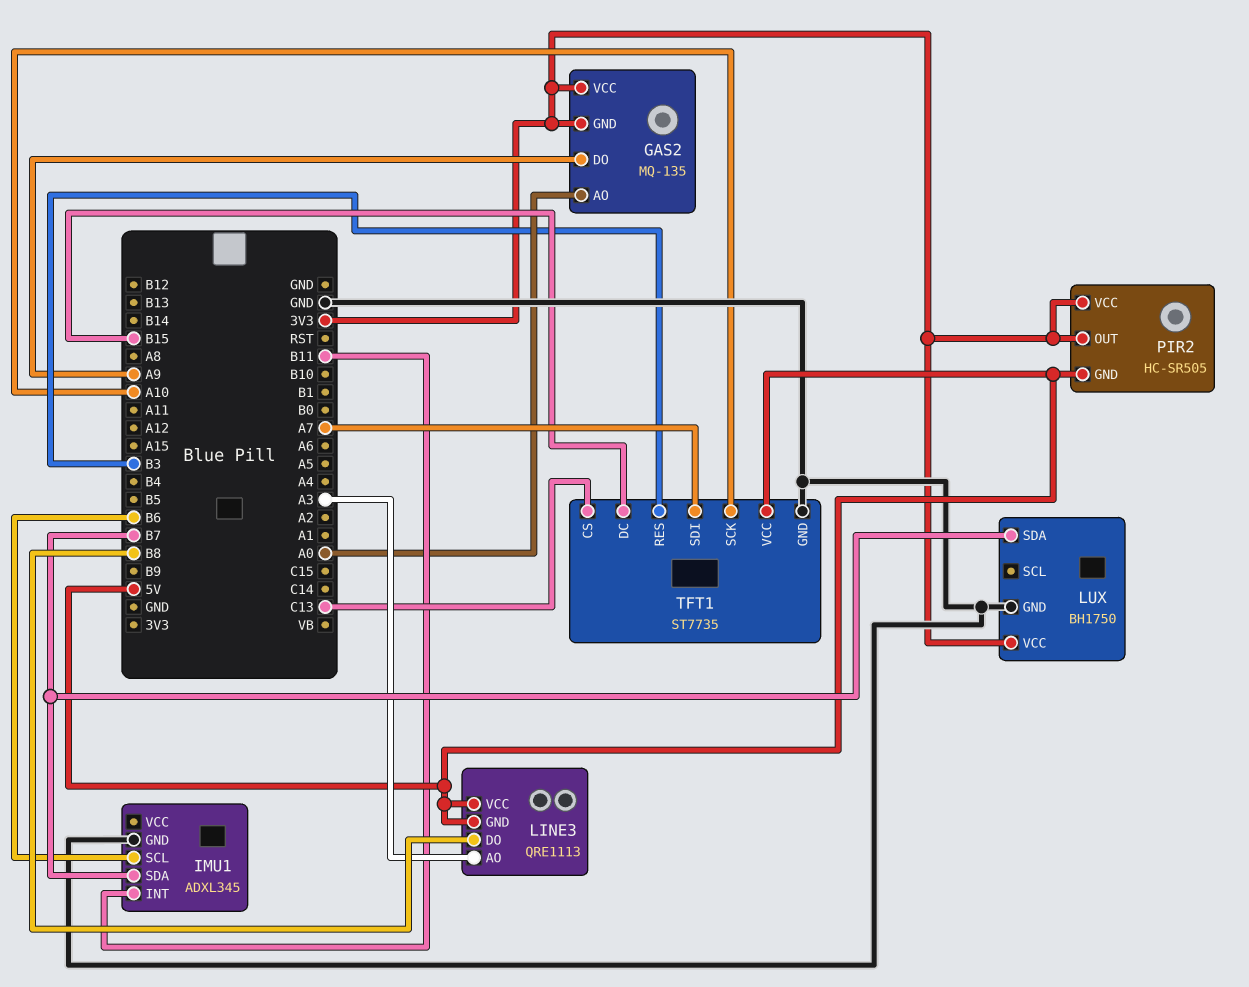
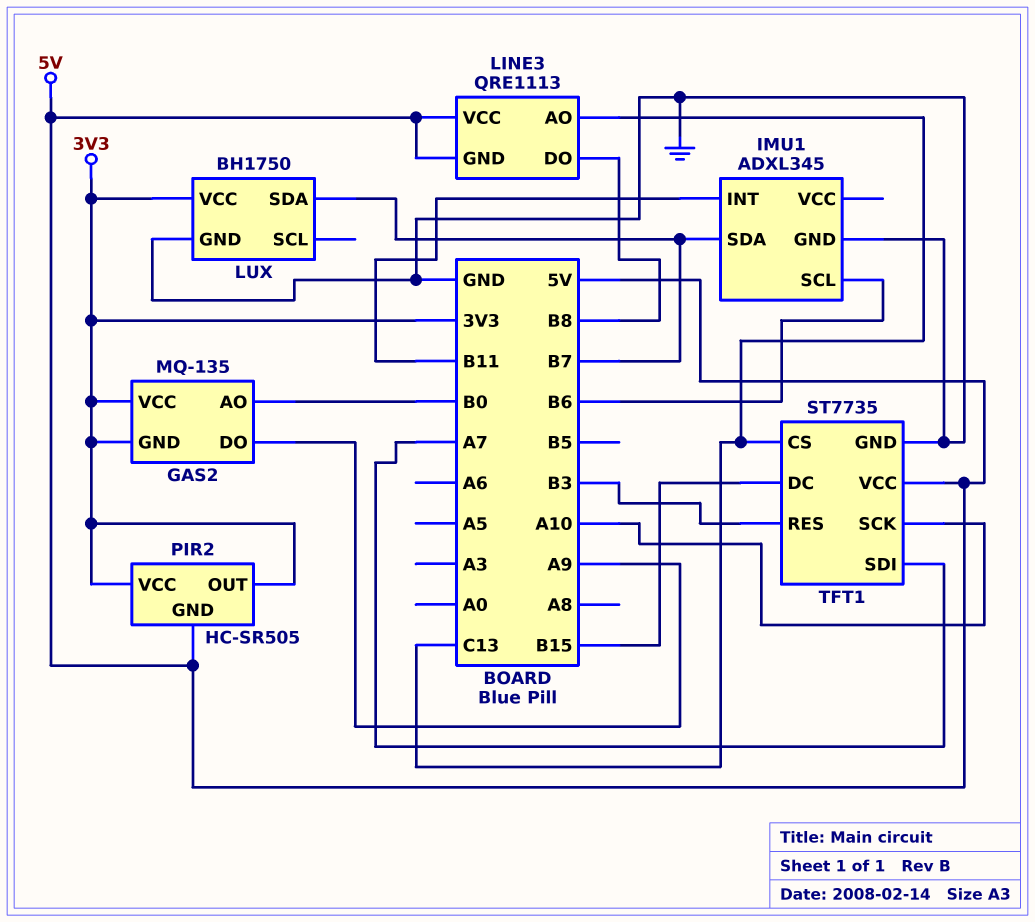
GAS2 pin AO: A0 -> B0
LINE3 pin AO: A3 -> C13

